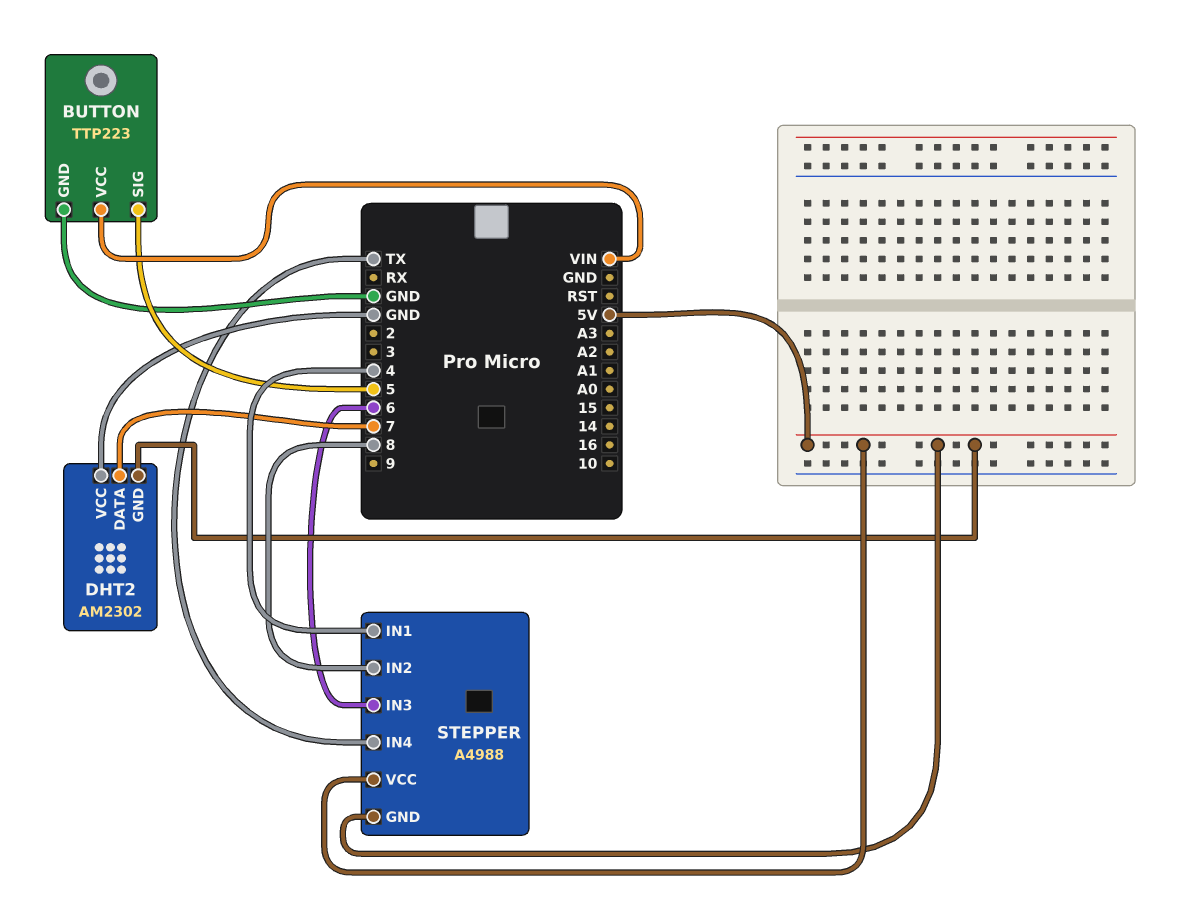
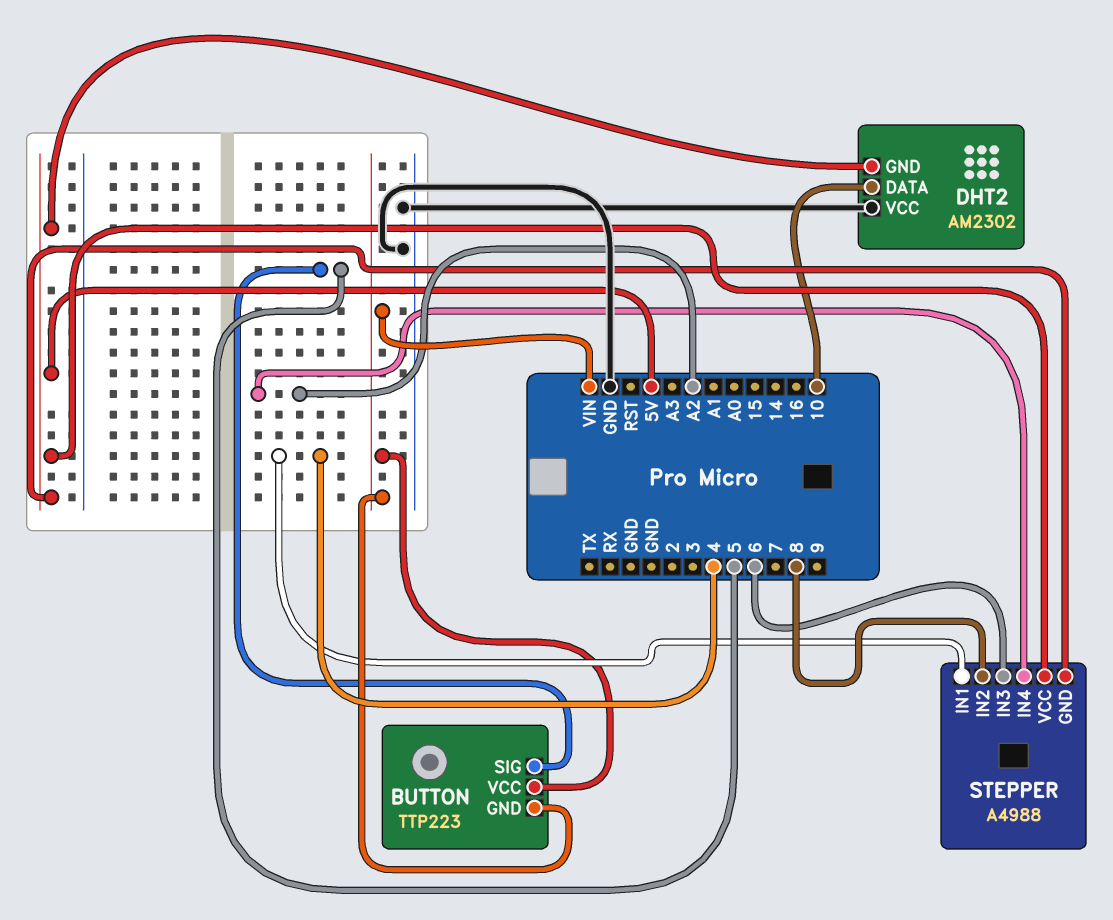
BUTTON pin GND: GND -> VIN
DHT2 pin DATA: 7 -> 10
STEPPER pin IN4: TX -> A2

